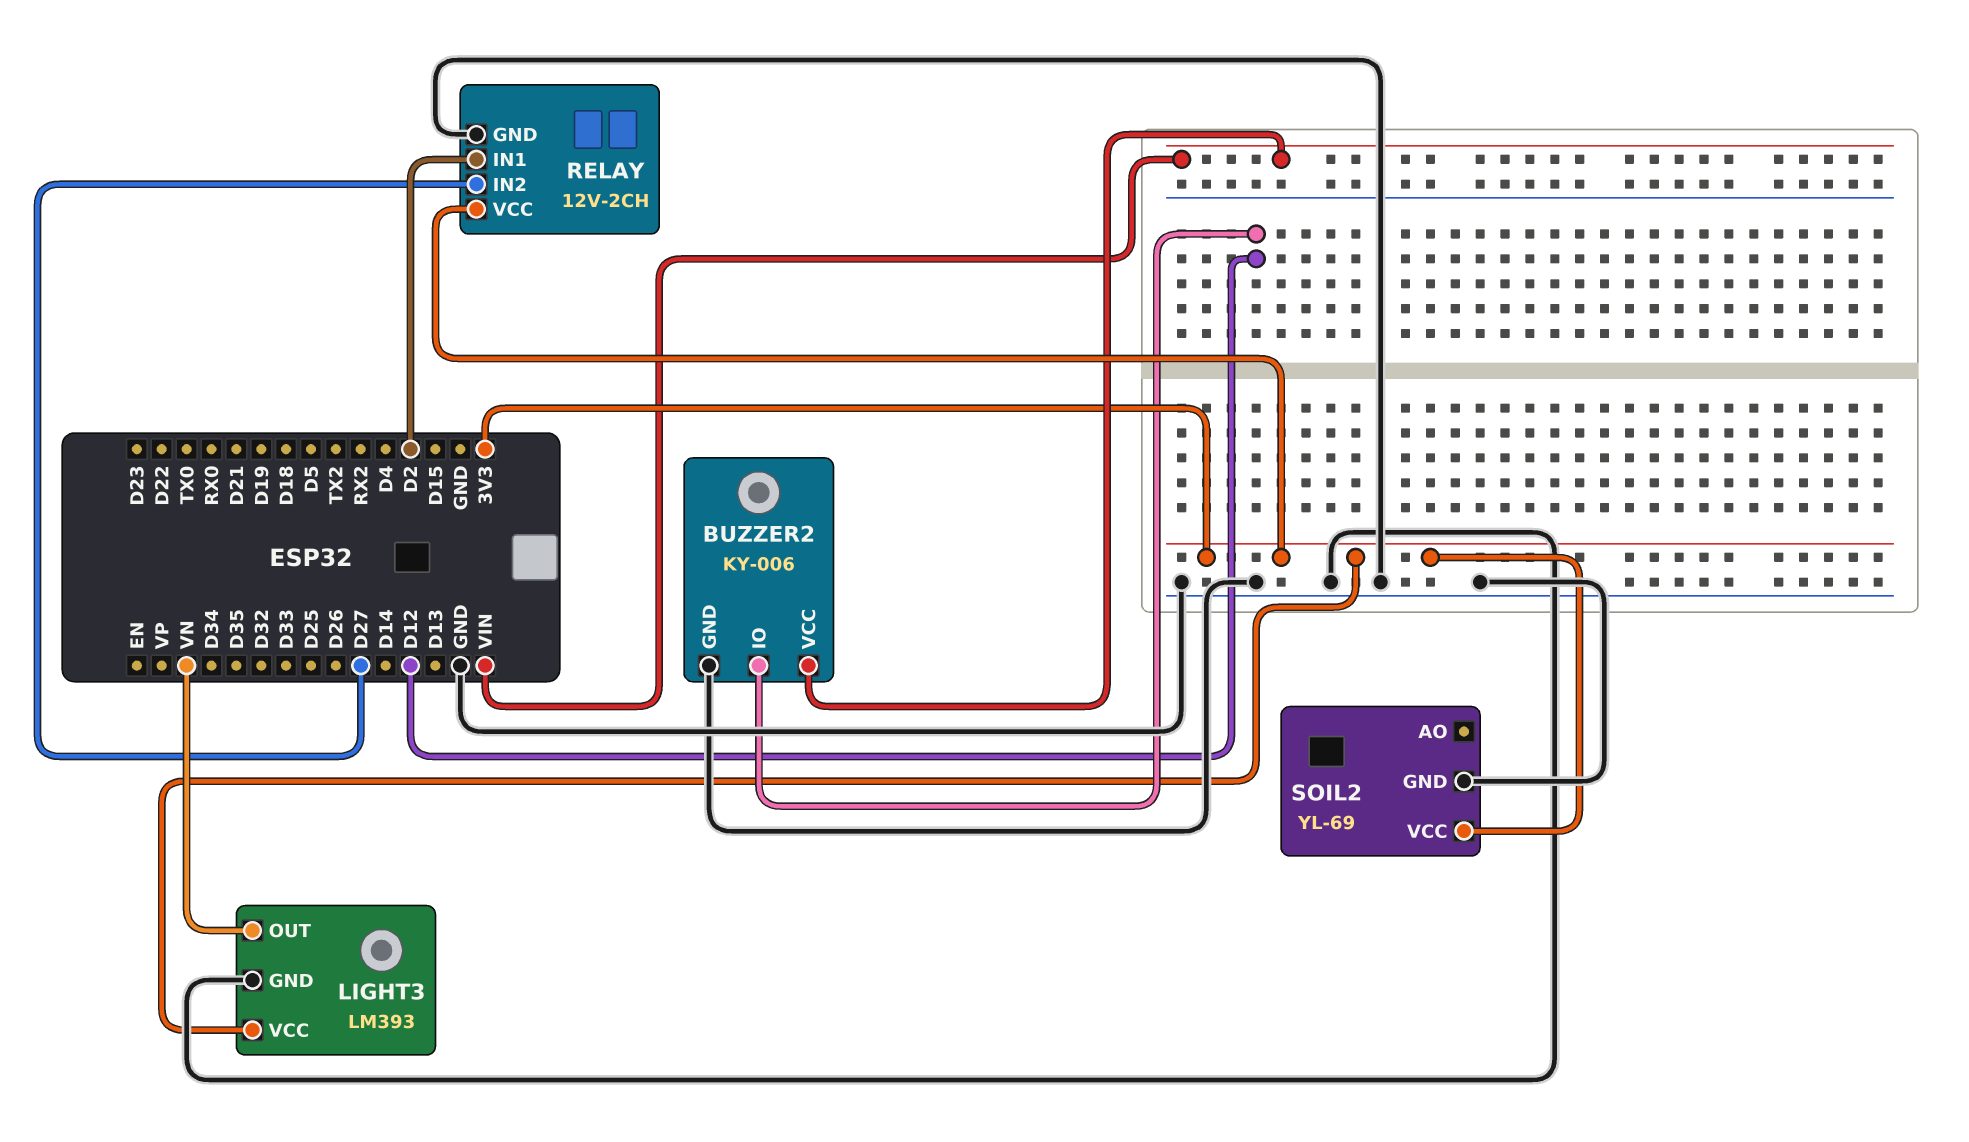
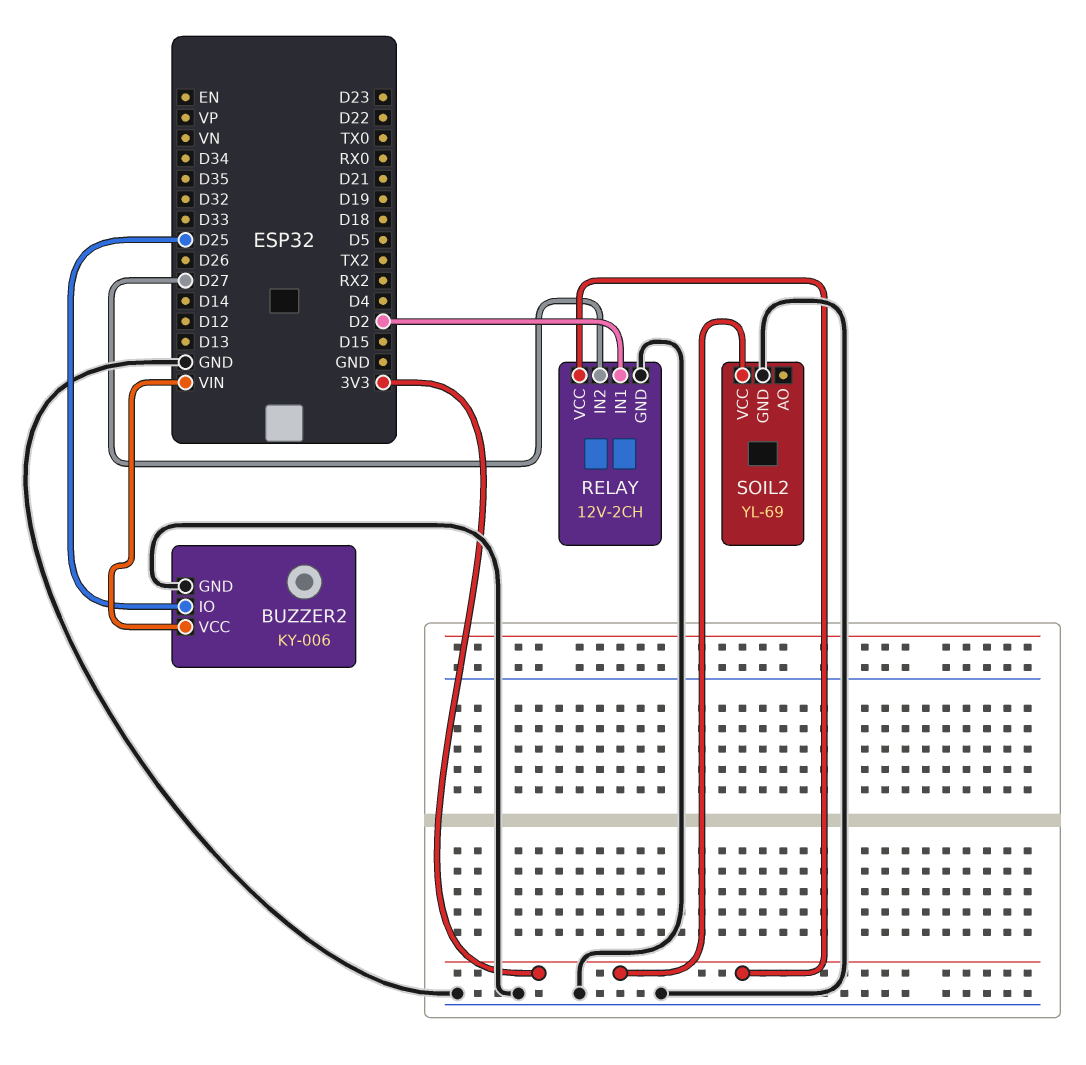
BUZZER2 pin IO: D12 -> D25
LIGHT3: LM393 -> none
LIGHT3 pin GND: GND -> none
LIGHT3 pin OUT: VN -> none
LIGHT3 pin VCC: 3V3 -> none

